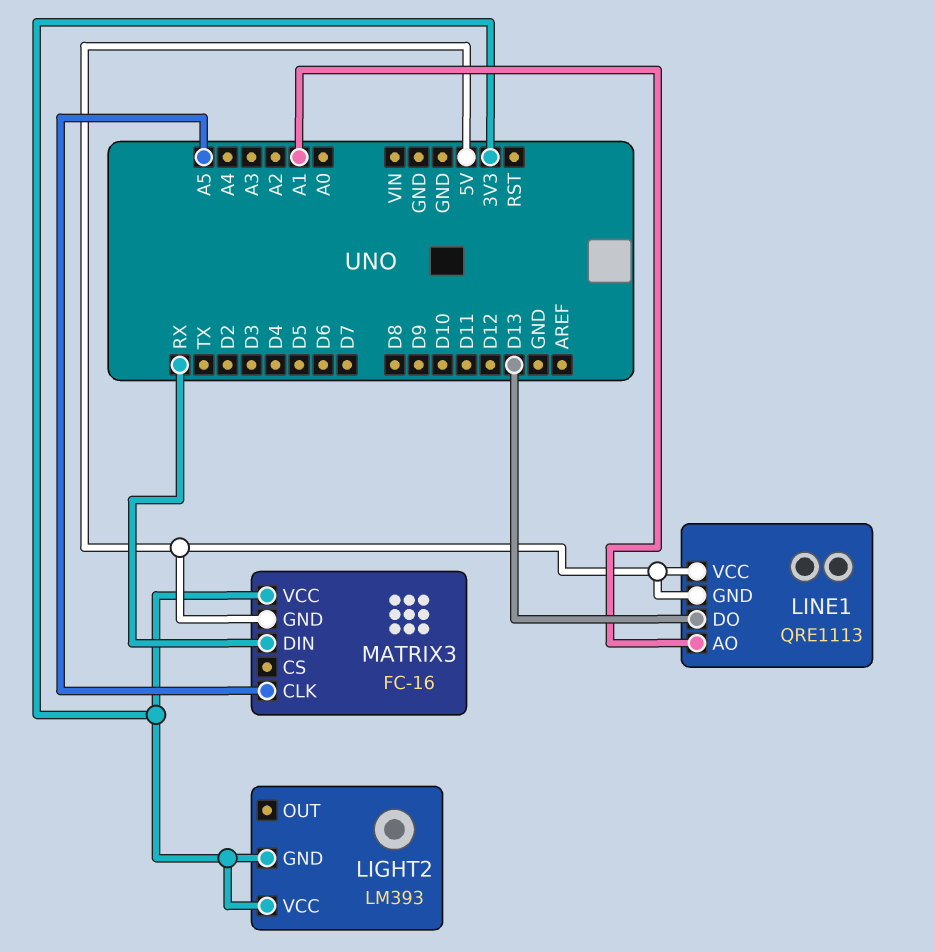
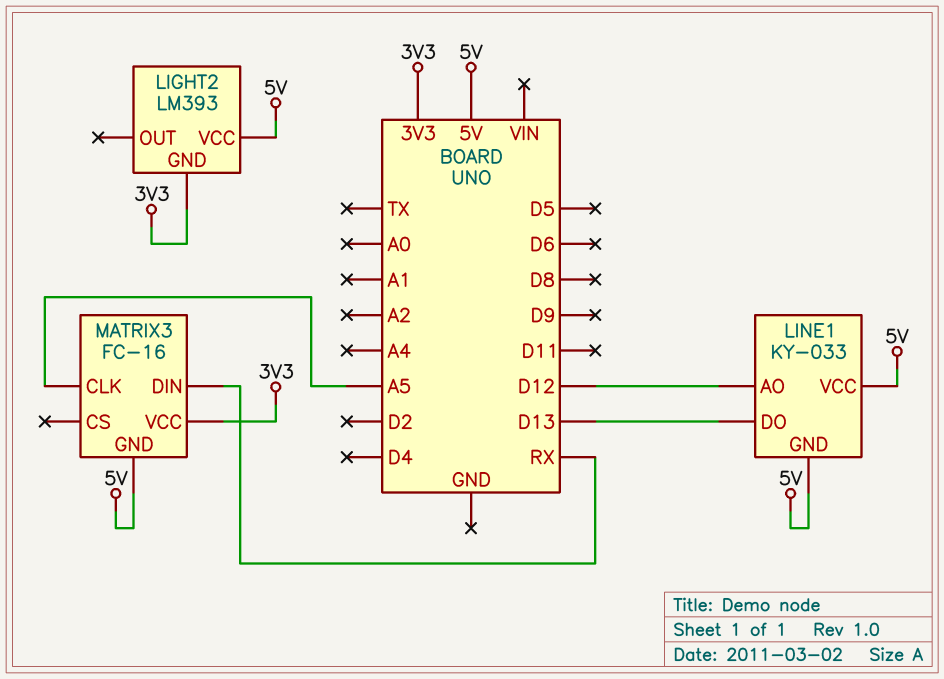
LIGHT2 pin VCC: 3V3 -> 5V
LINE1: QRE1113 -> KY-033
LINE1 pin AO: A1 -> D12

